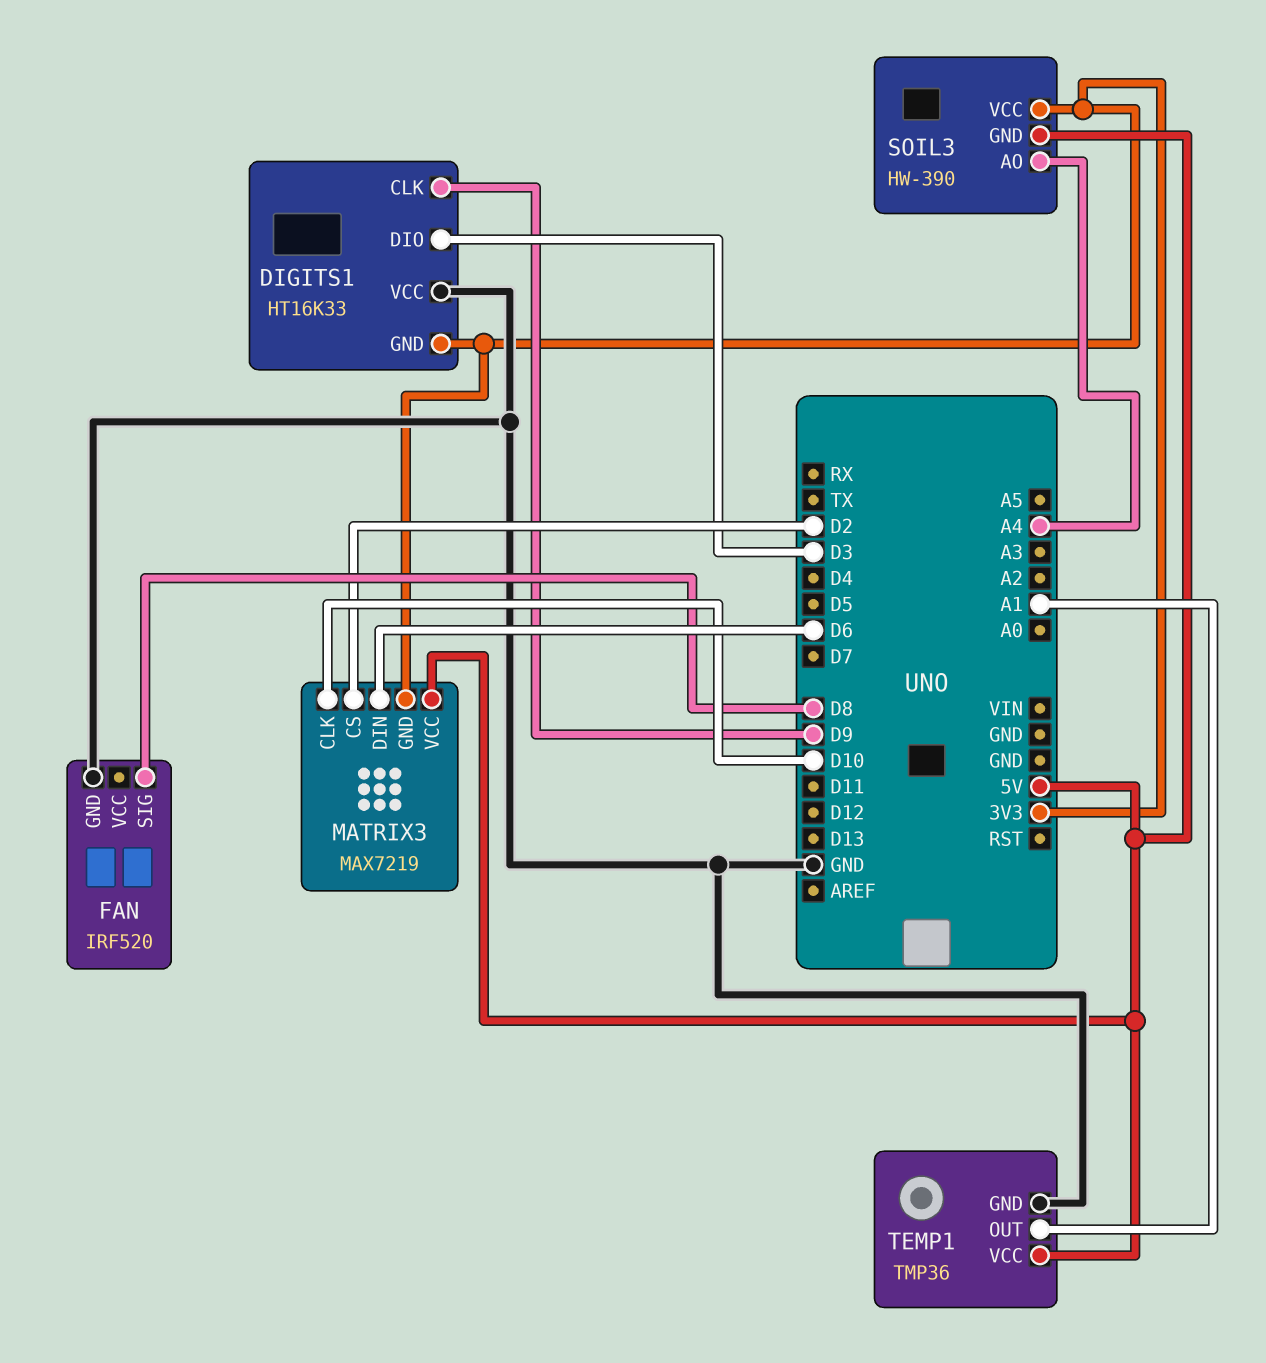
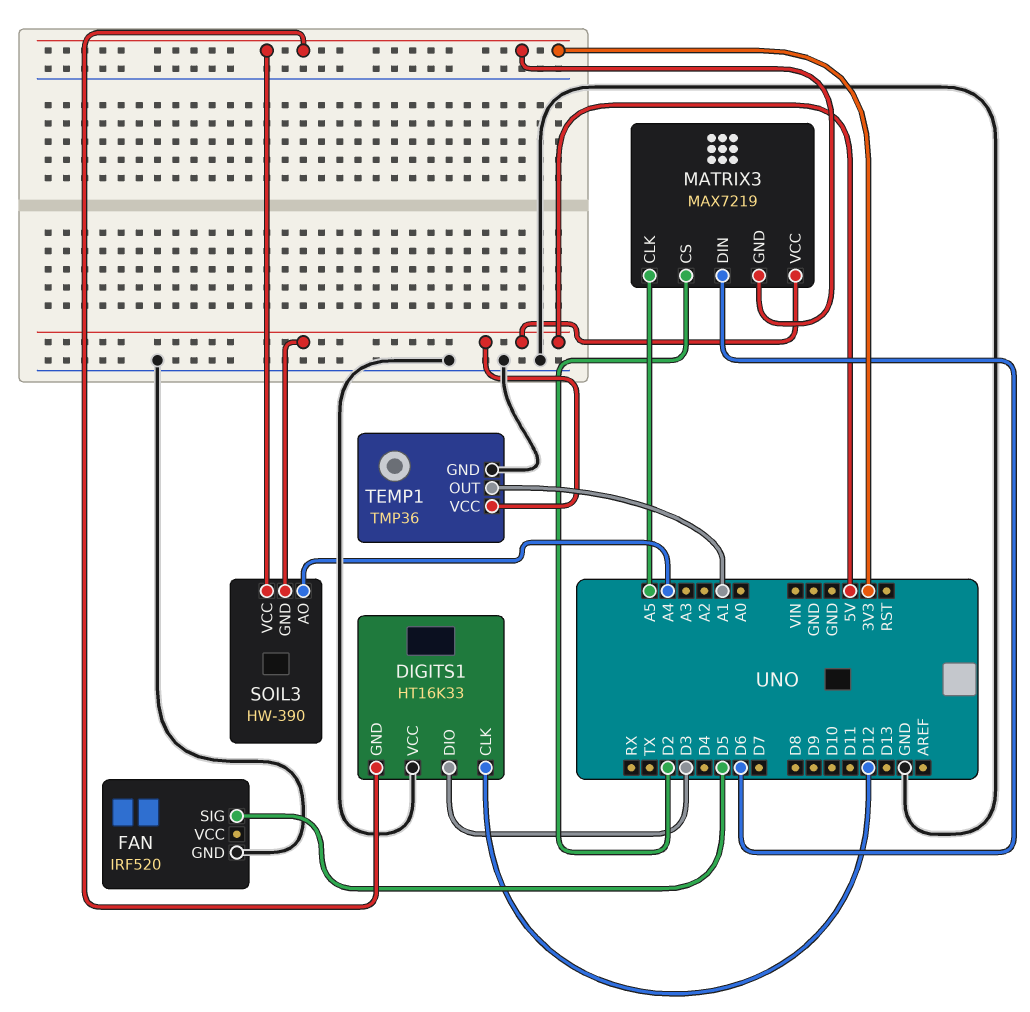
DIGITS1 pin CLK: D9 -> D12
FAN pin SIG: D8 -> D5
MATRIX3 pin CLK: D10 -> A5

